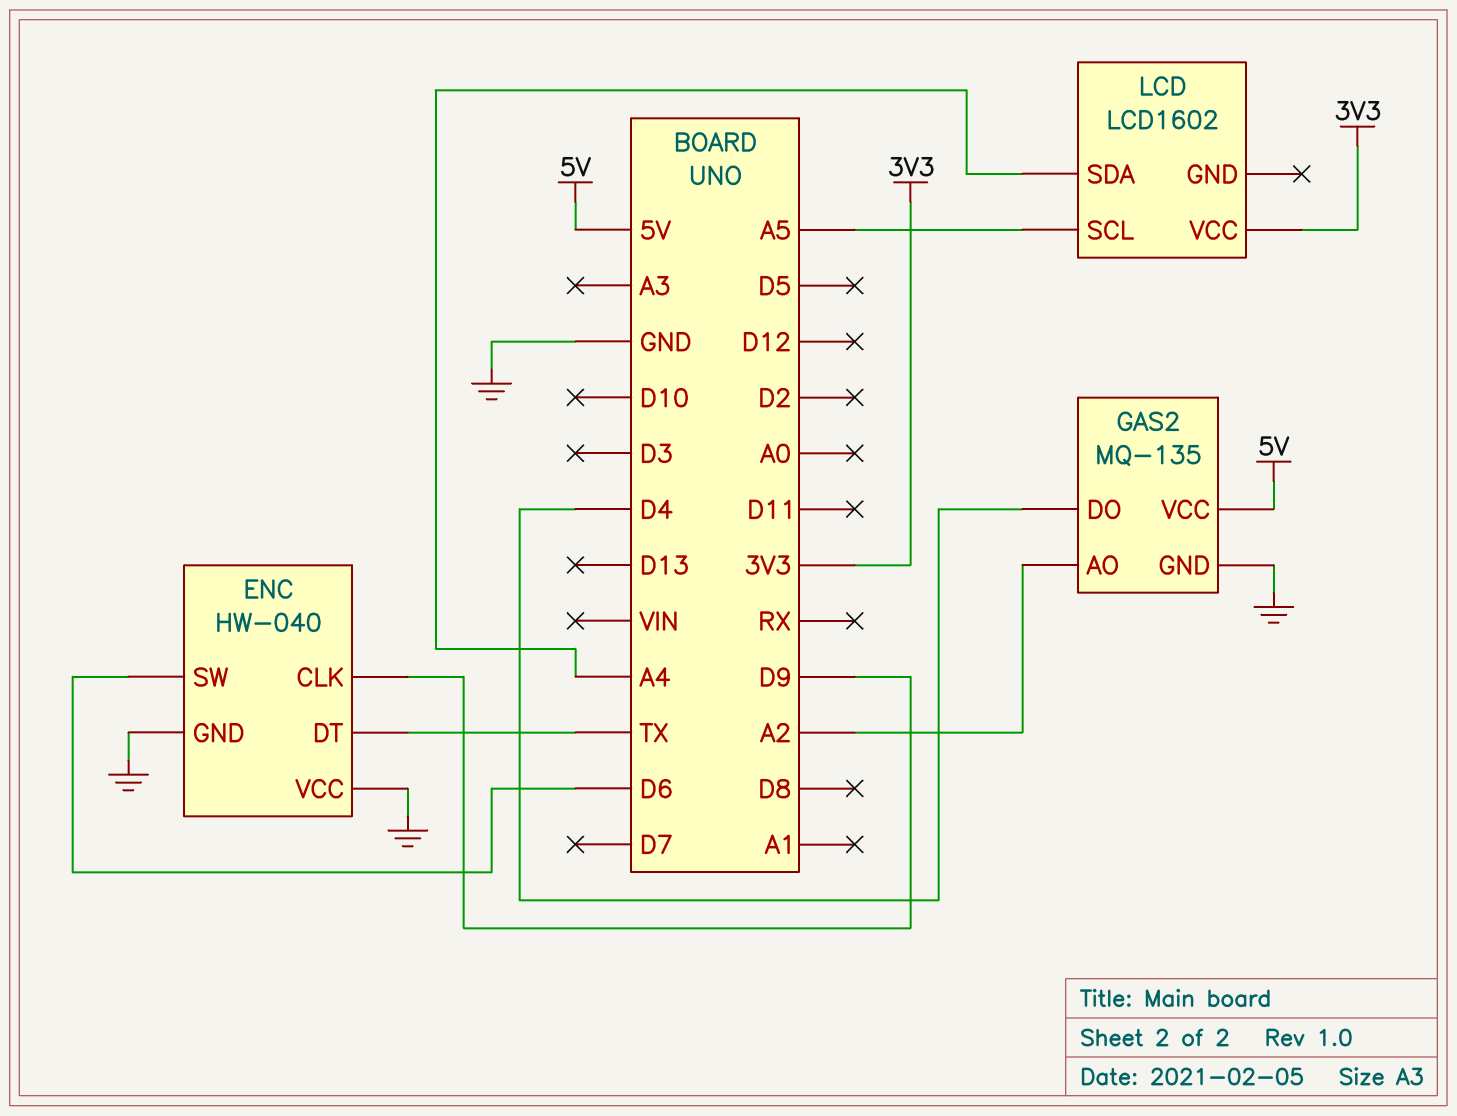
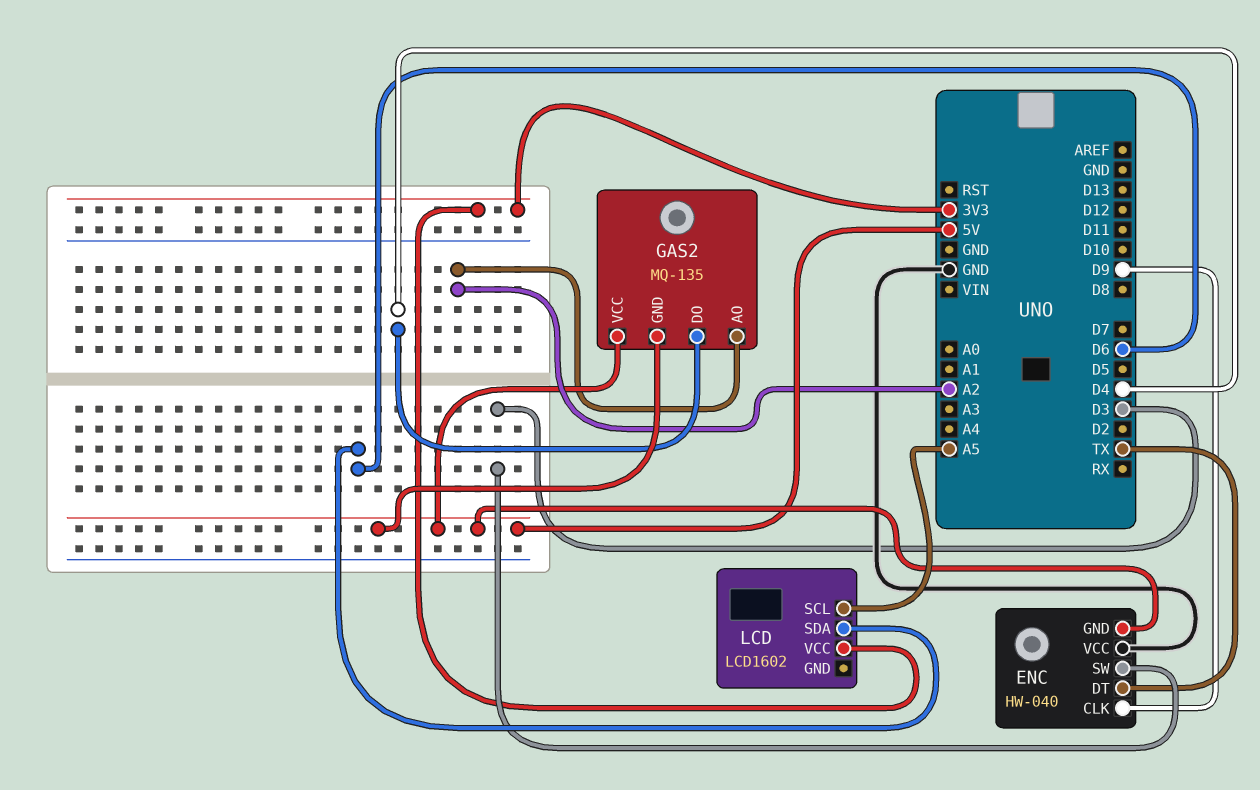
ENC pin GND: GND -> 5V
ENC pin SW: D6 -> D3
GAS2 pin GND: GND -> 5V
LCD pin SDA: A4 -> D6

